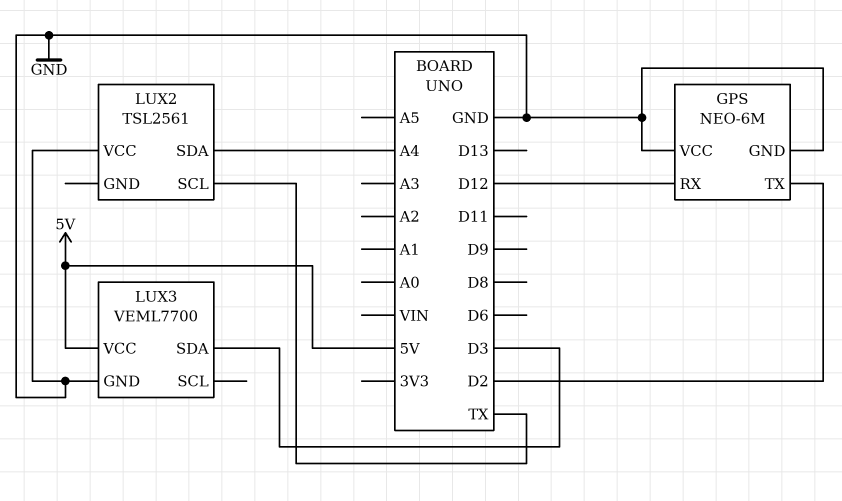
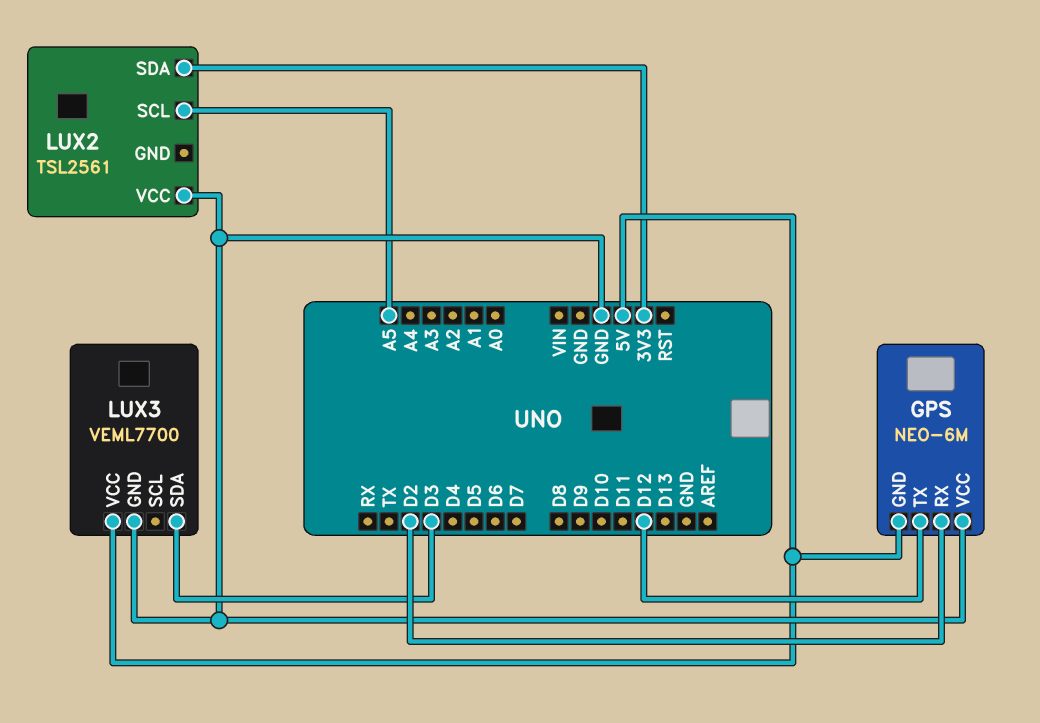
GPS pin GND: GND -> 5V
GPS pin RX: D12 -> D2
GPS pin TX: D2 -> D12
LUX2 pin SCL: TX -> A5
LUX2 pin SDA: A4 -> 3V3

